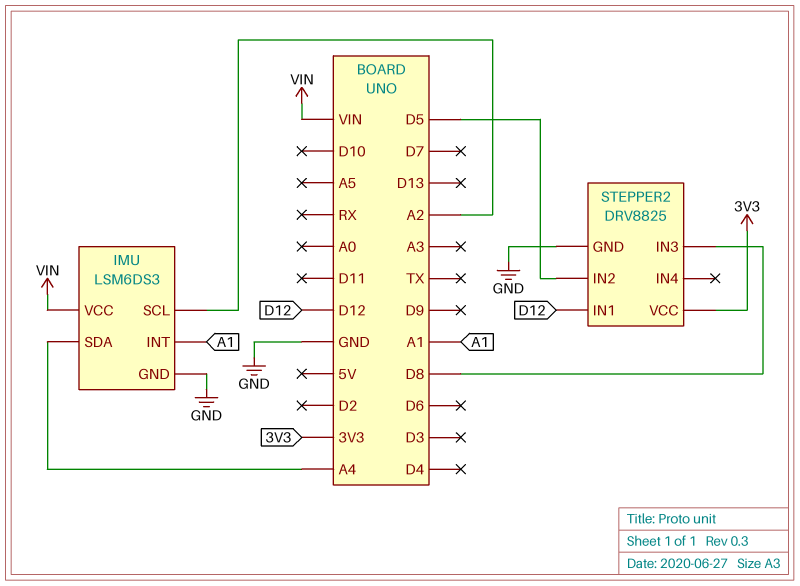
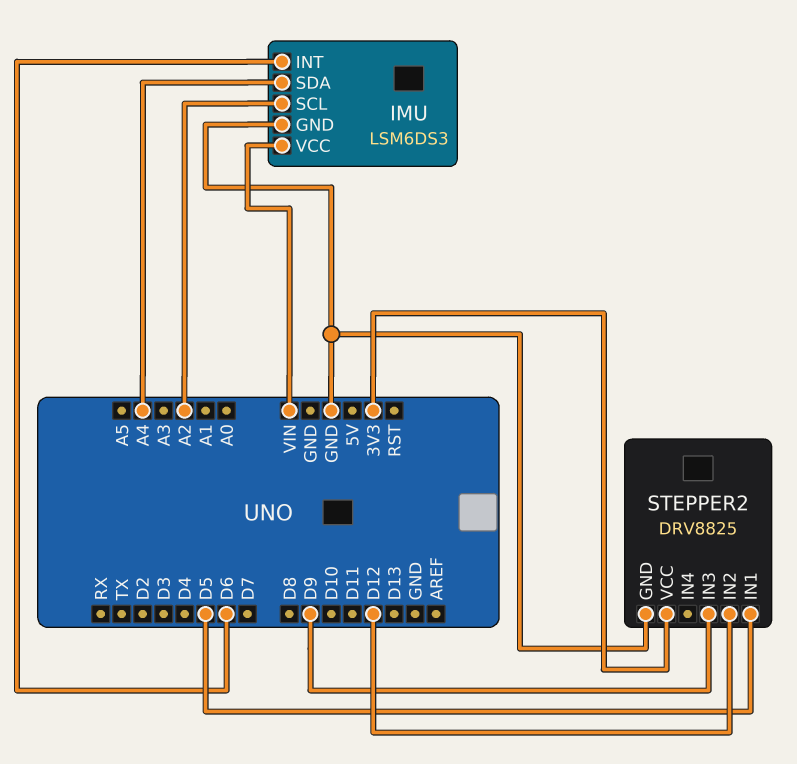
IMU pin INT: A1 -> D6
STEPPER2 pin IN1: D12 -> D5
STEPPER2 pin IN2: D5 -> D12
STEPPER2 pin IN3: D8 -> D9

